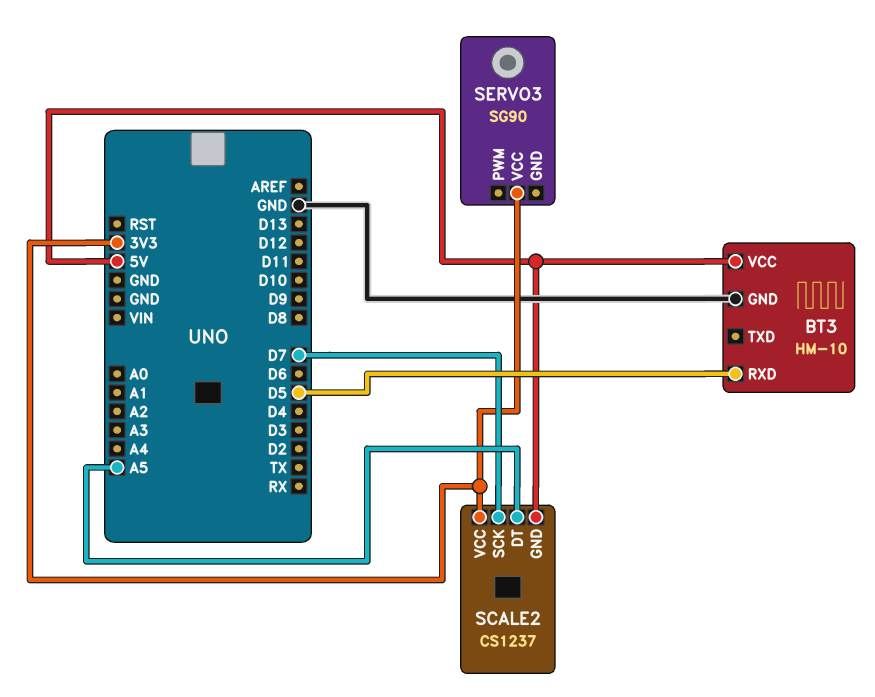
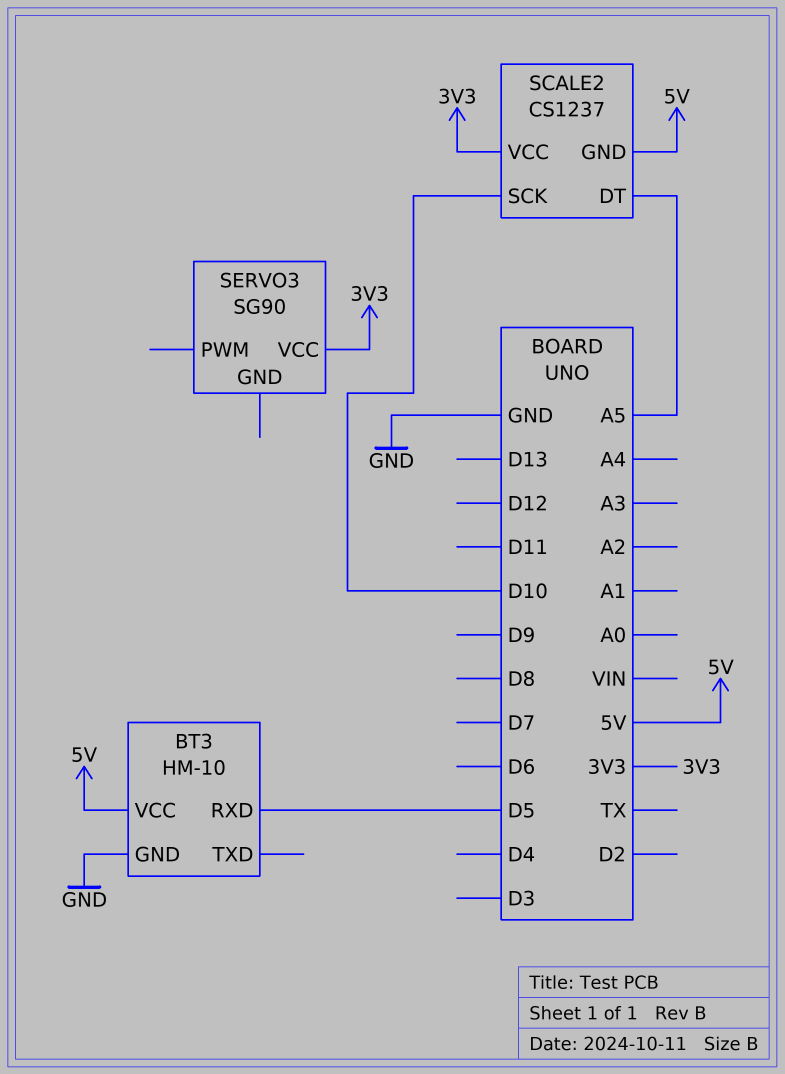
SCALE2 pin SCK: D7 -> D10

